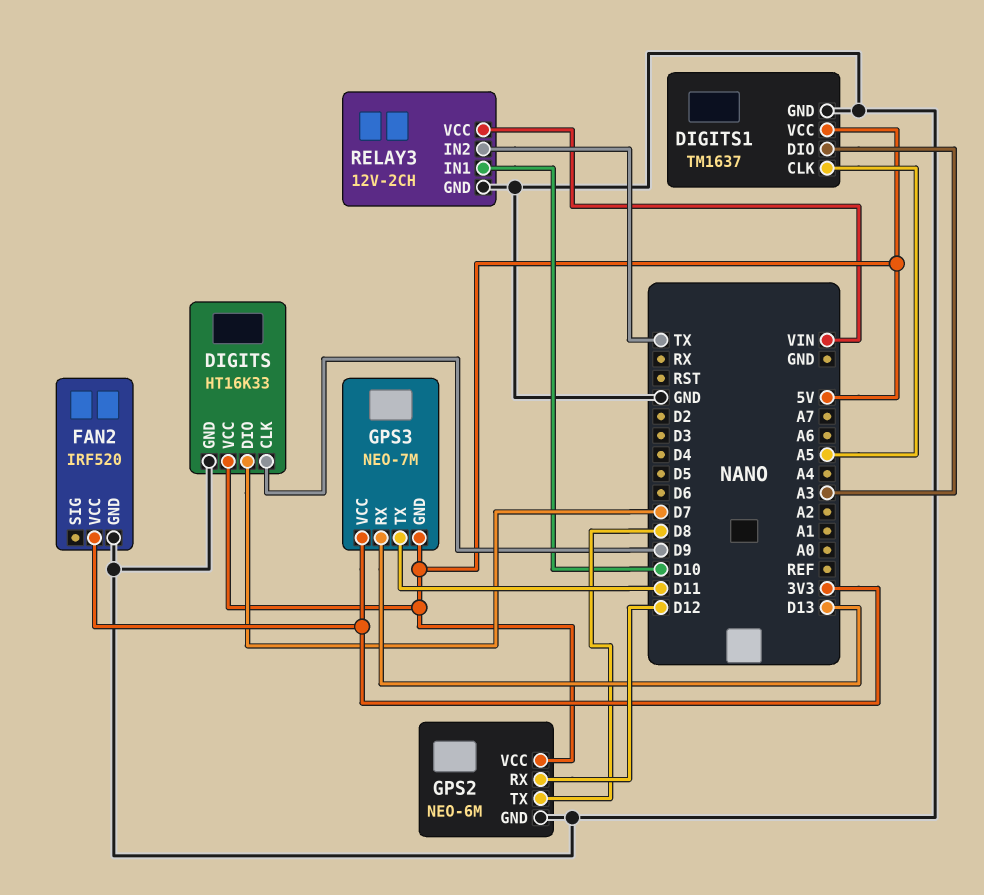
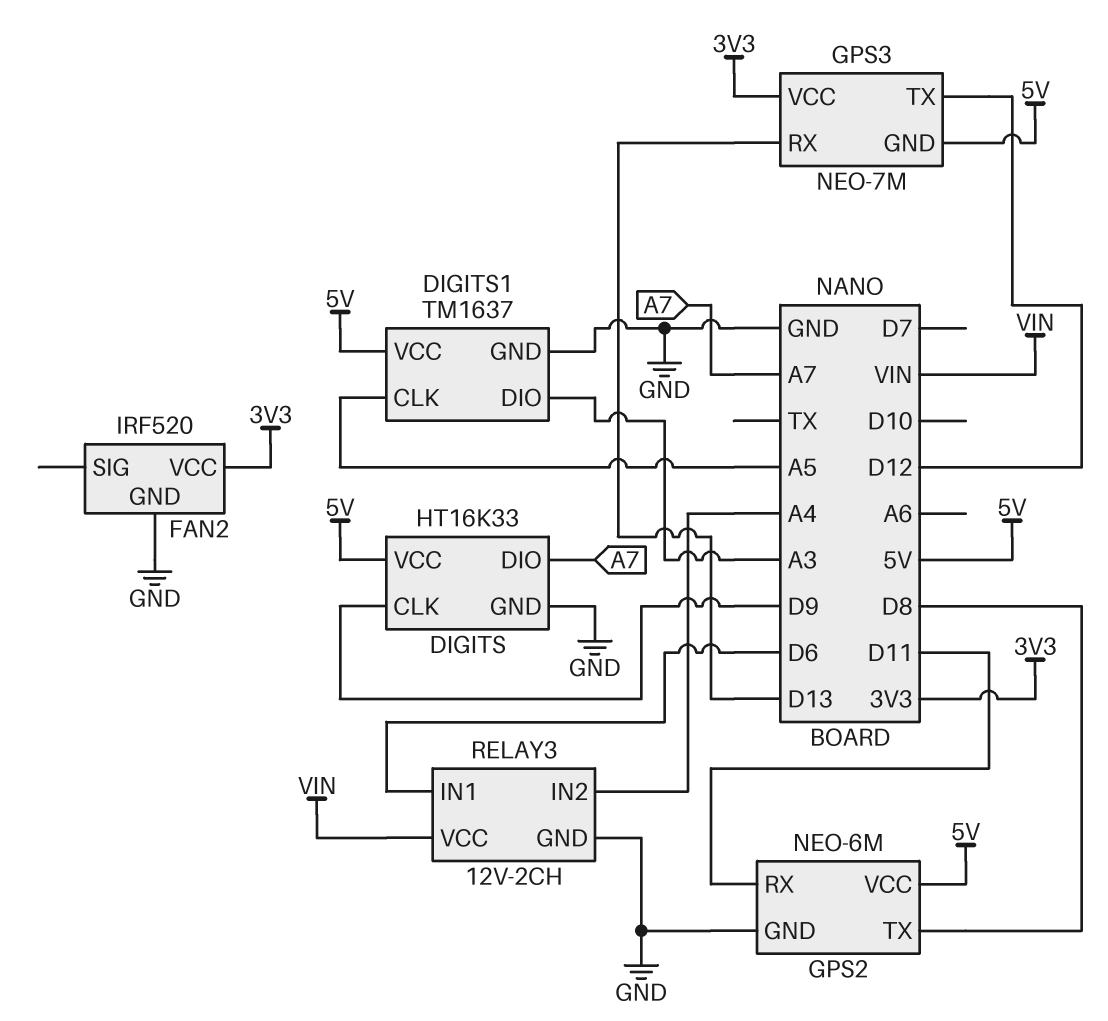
DIGITS pin DIO: D7 -> A7
GPS2 pin RX: D12 -> D11
GPS3 pin TX: D11 -> D12
RELAY3 pin IN1: D10 -> D6
RELAY3 pin IN2: TX -> A4

